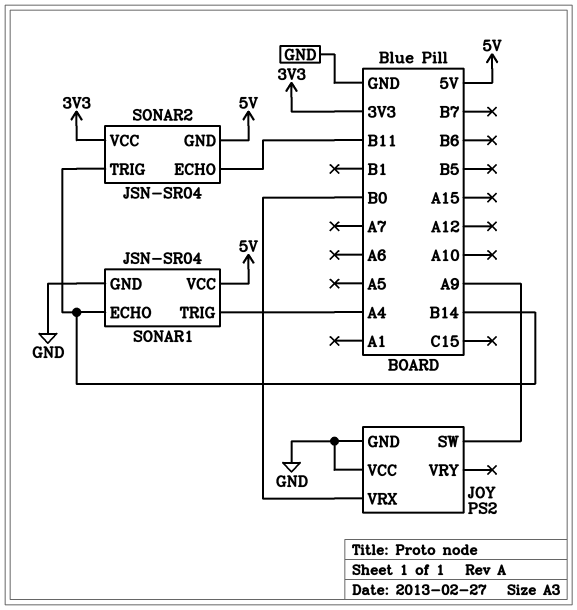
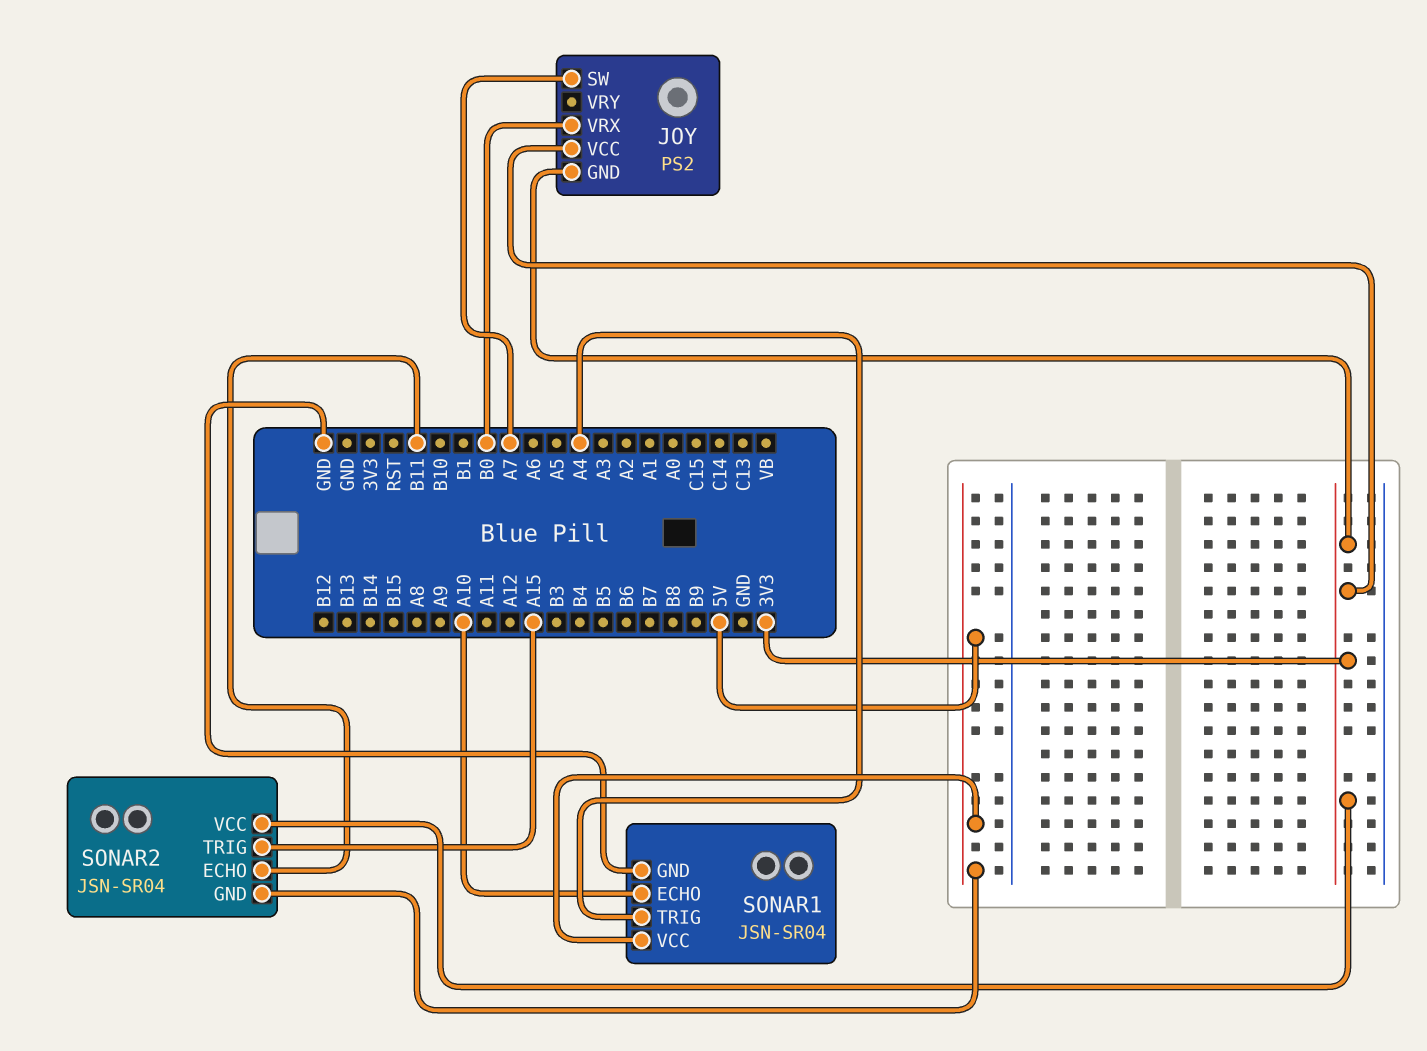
JOY pin GND: GND -> 3V3
JOY pin SW: A9 -> A7
JOY pin VCC: GND -> 3V3
SONAR1 pin ECHO: B14 -> A10
SONAR2 pin TRIG: B14 -> A15

